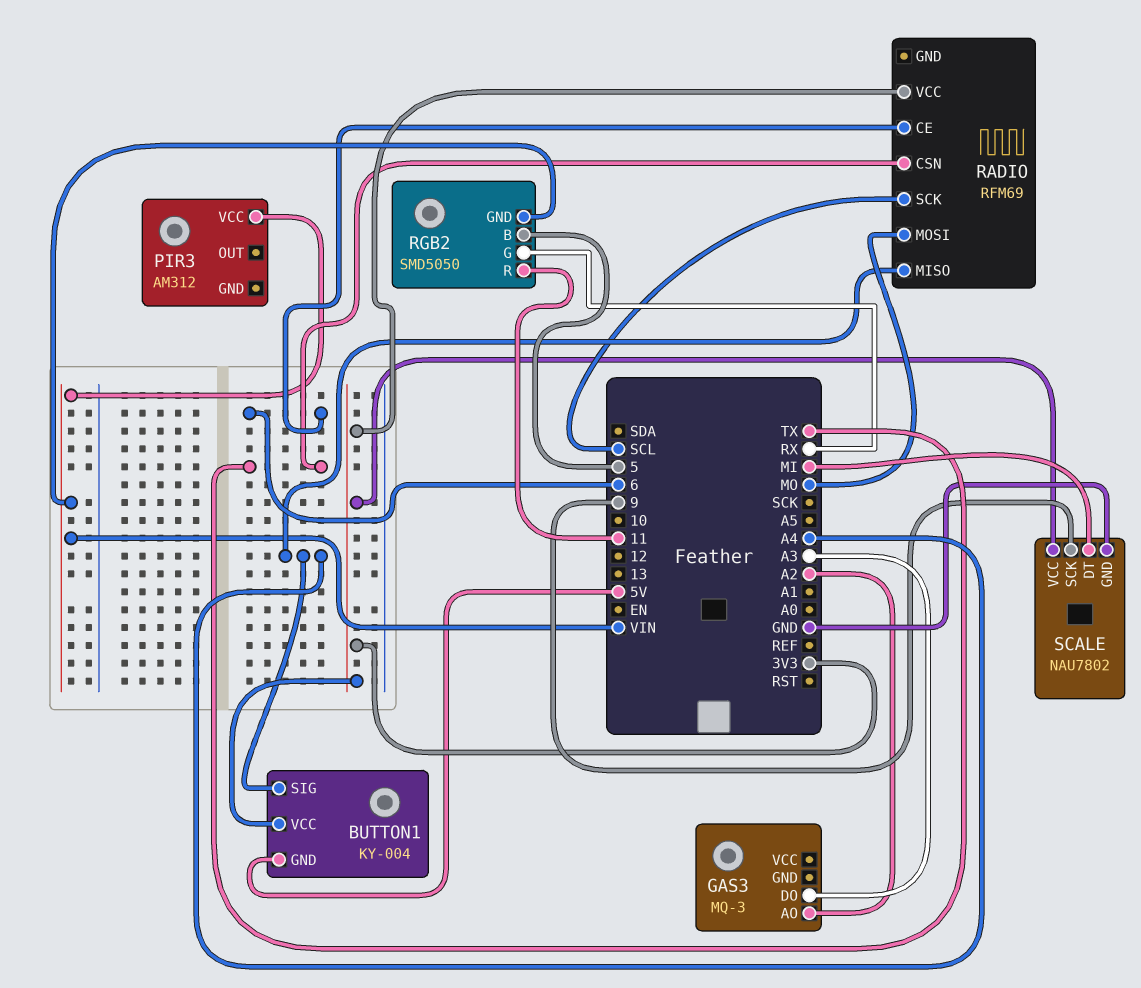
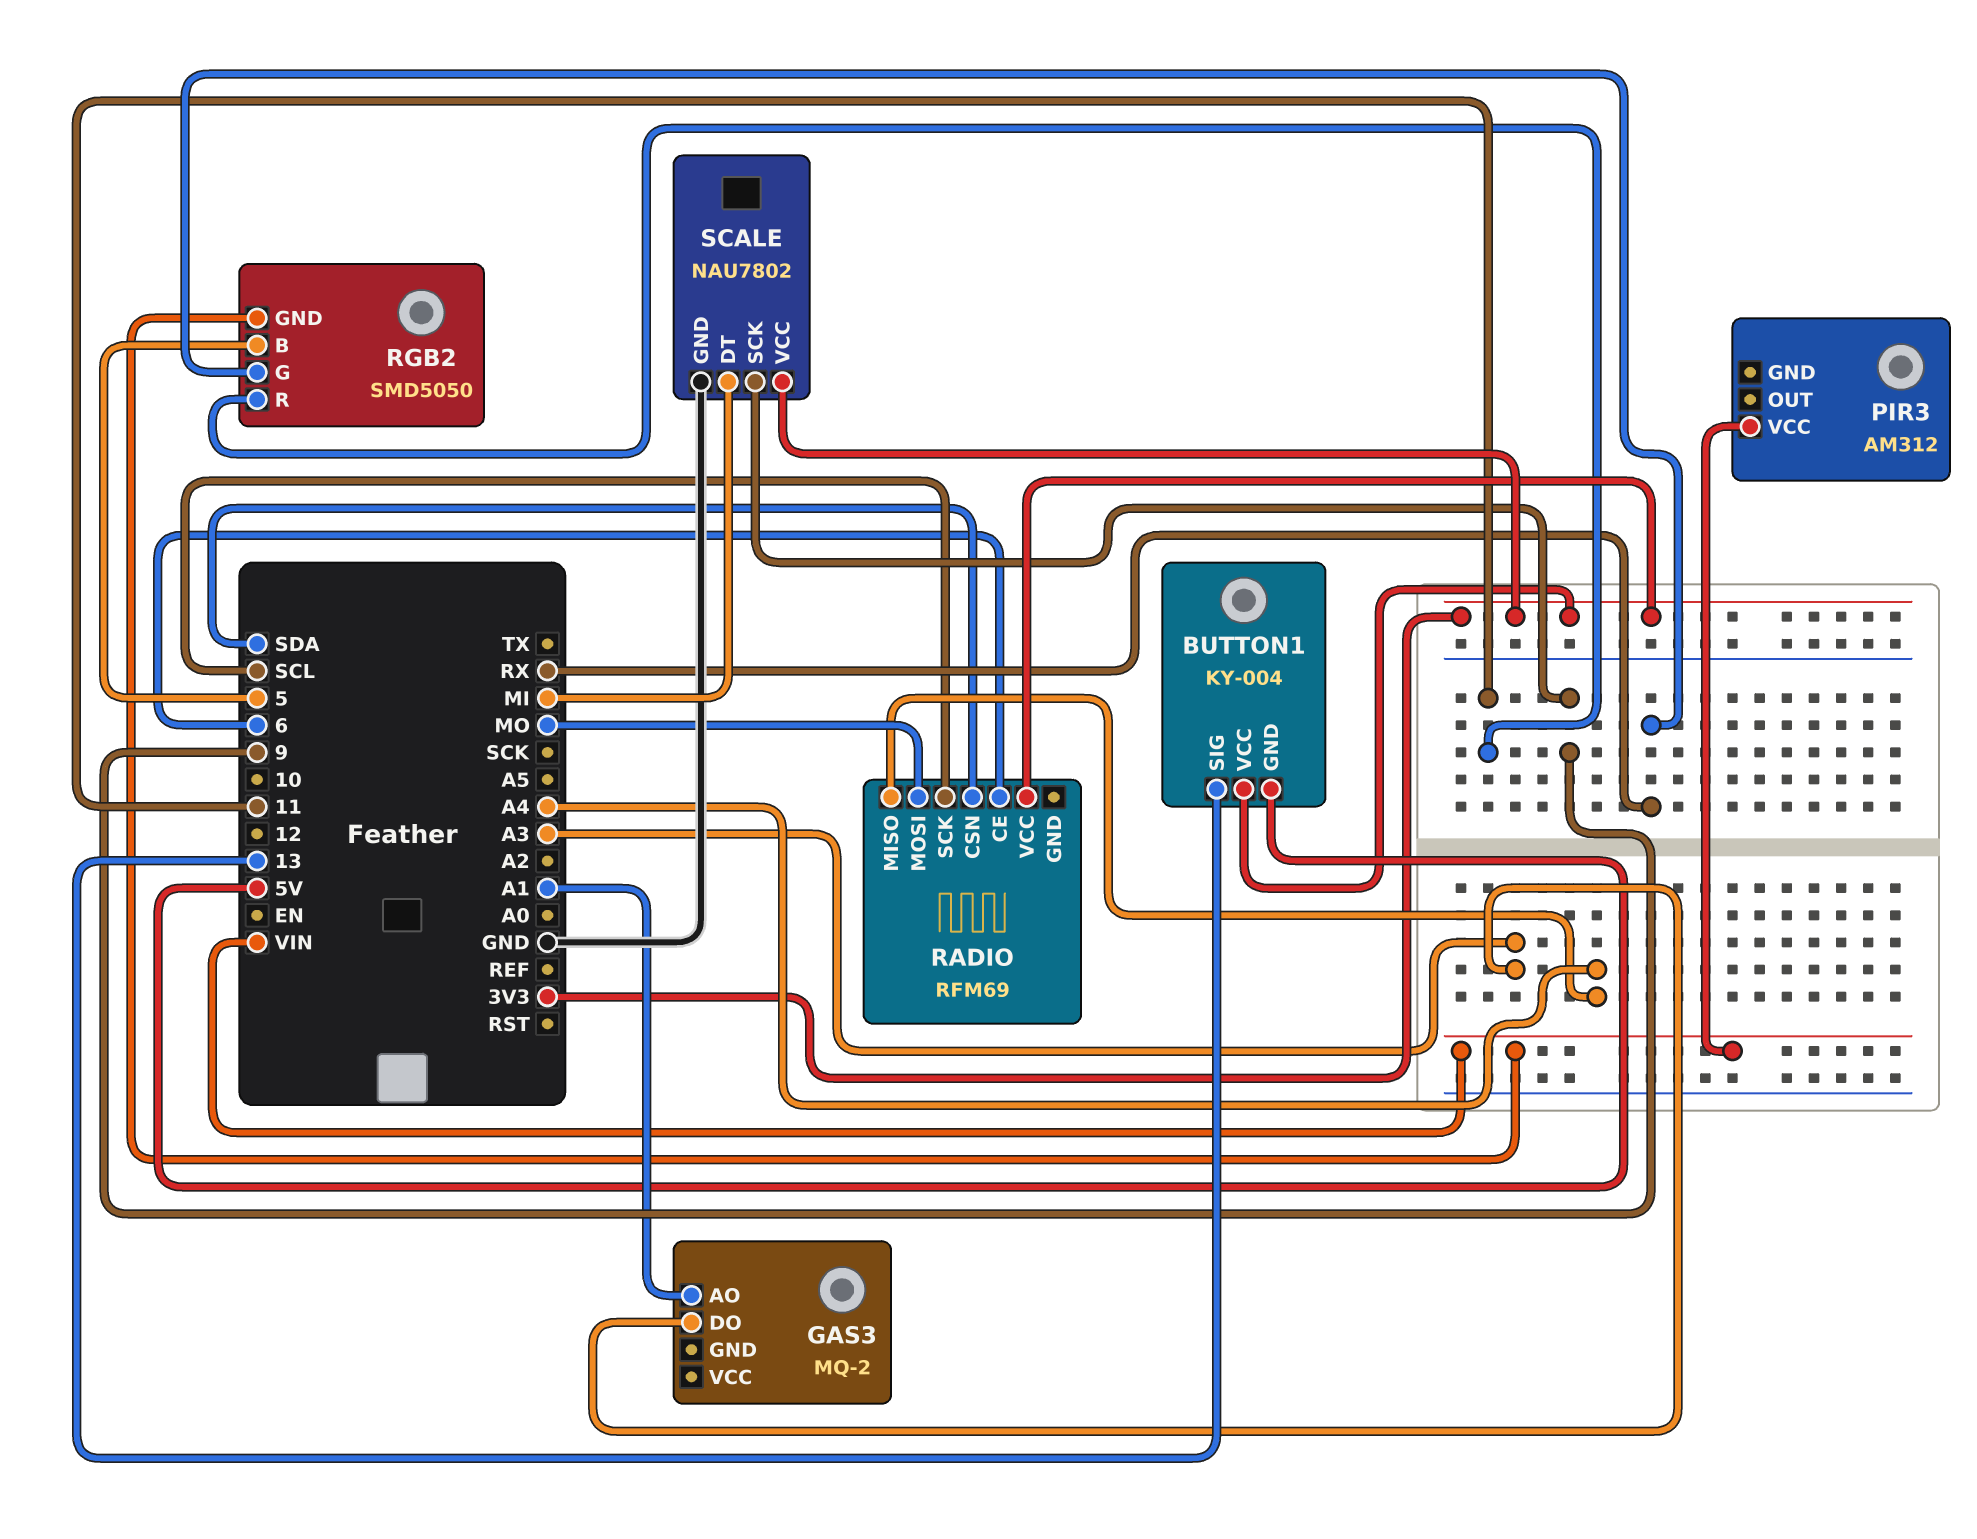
BUTTON1 pin SIG: A4 -> 13
GAS3: MQ-3 -> MQ-2
GAS3 pin AO: A2 -> A1
RADIO pin CSN: TX -> SDA

